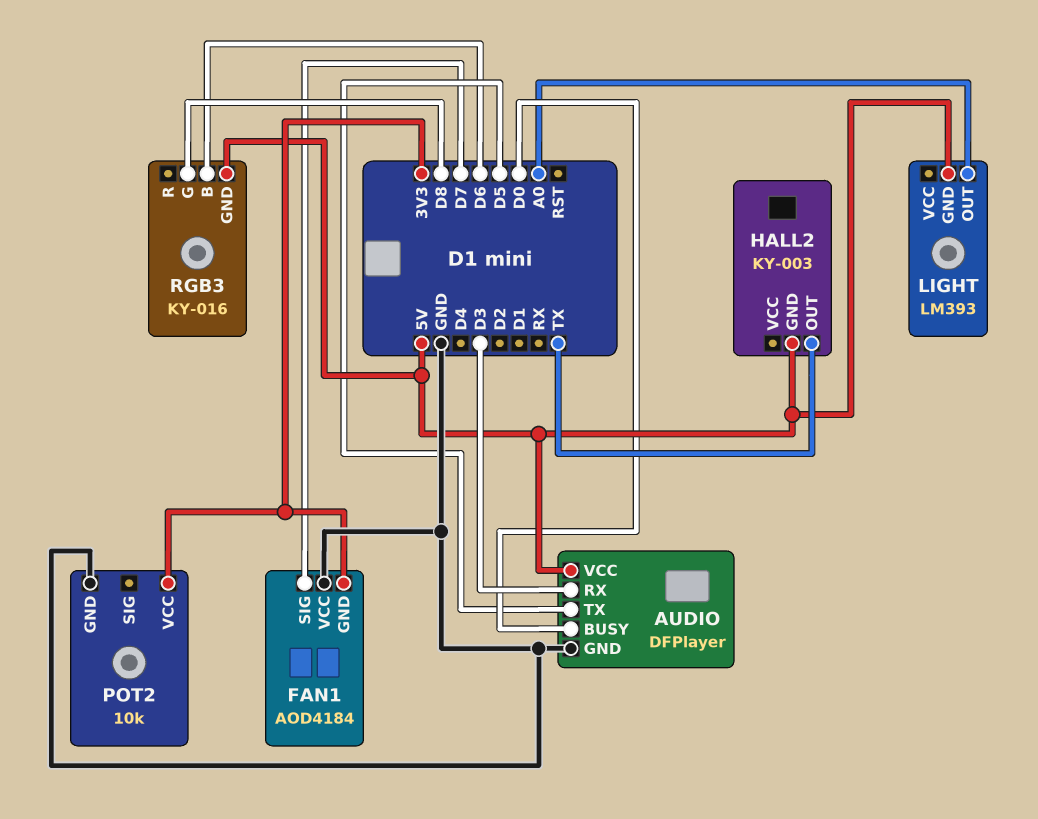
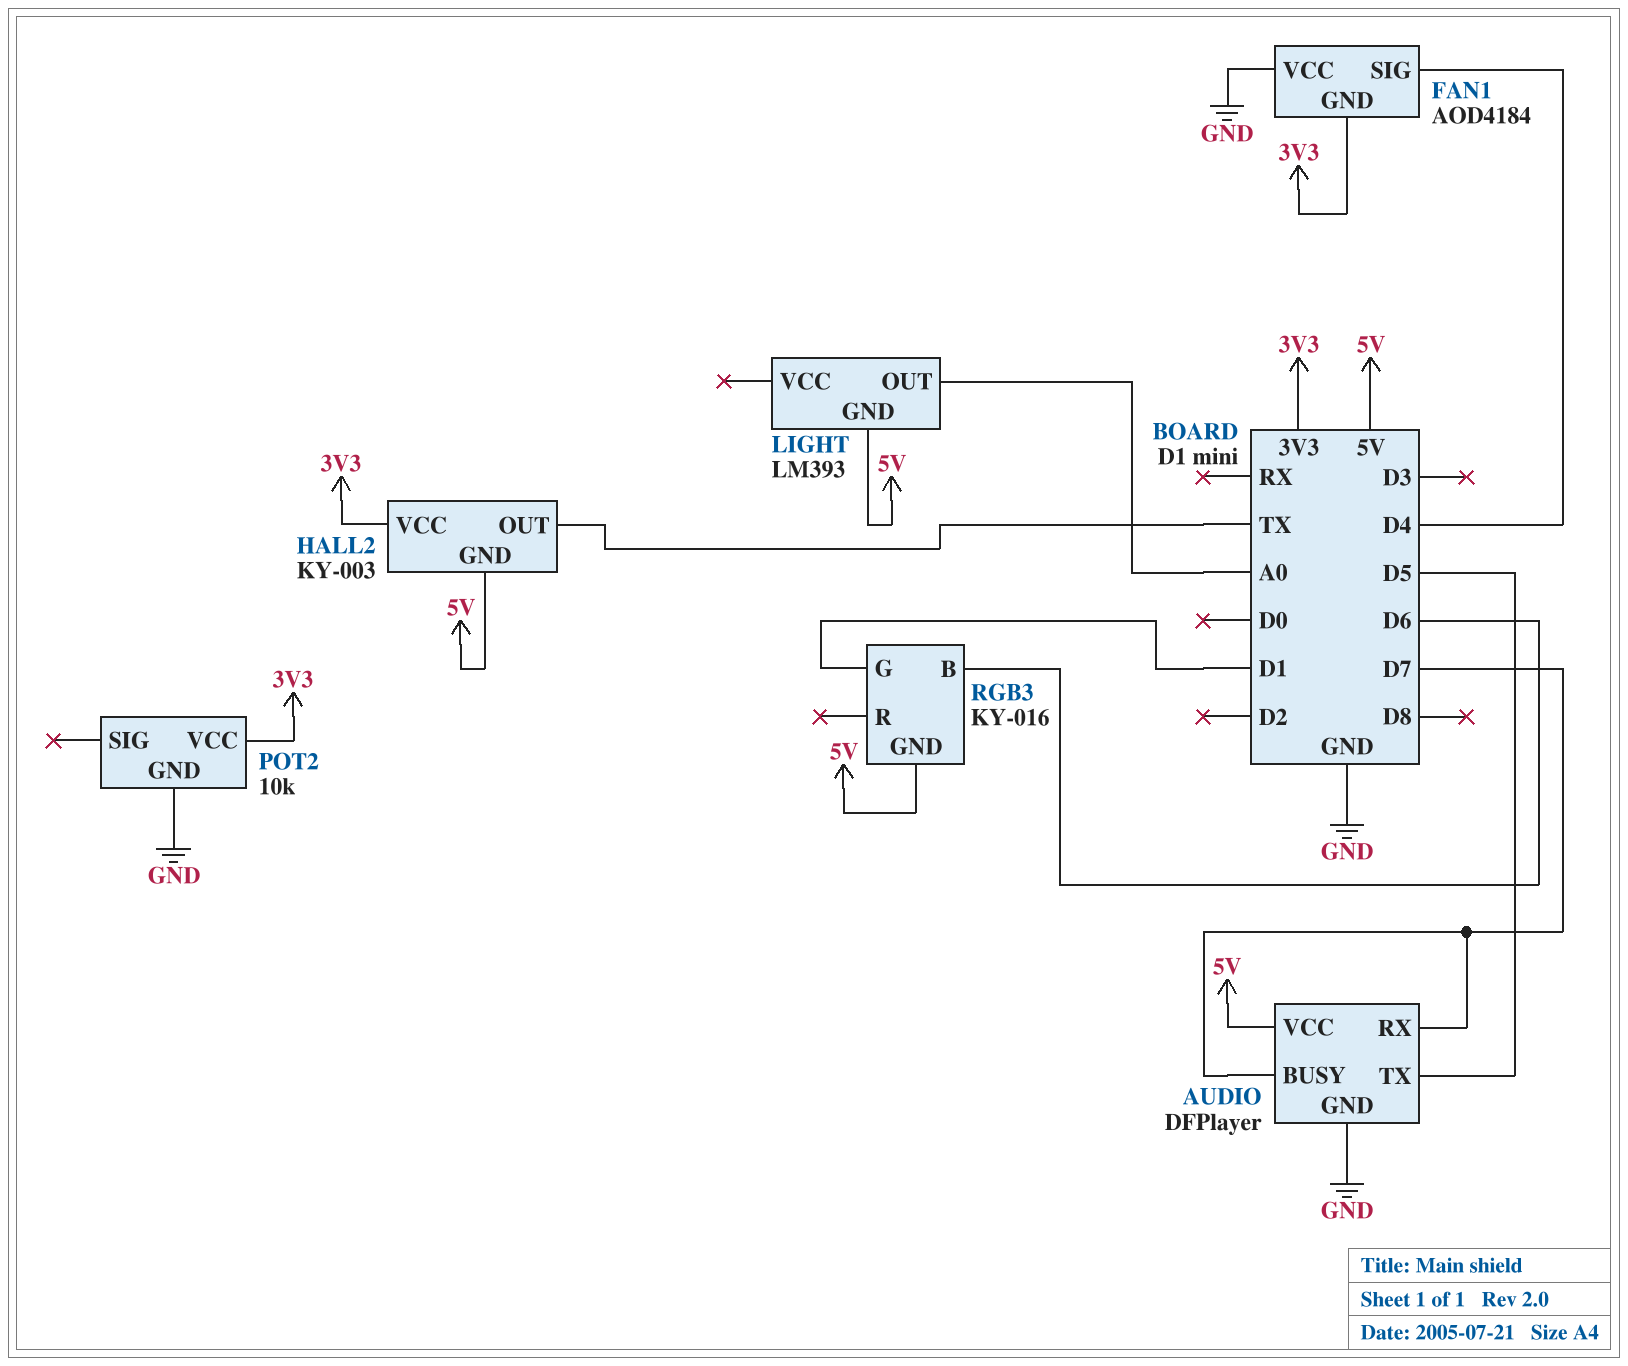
AUDIO pin BUSY: D0 -> D7
AUDIO pin RX: D3 -> D7
FAN1 pin SIG: D7 -> D4
HALL2 pin VCC: none -> 3V3
RGB3 pin G: D8 -> D1

